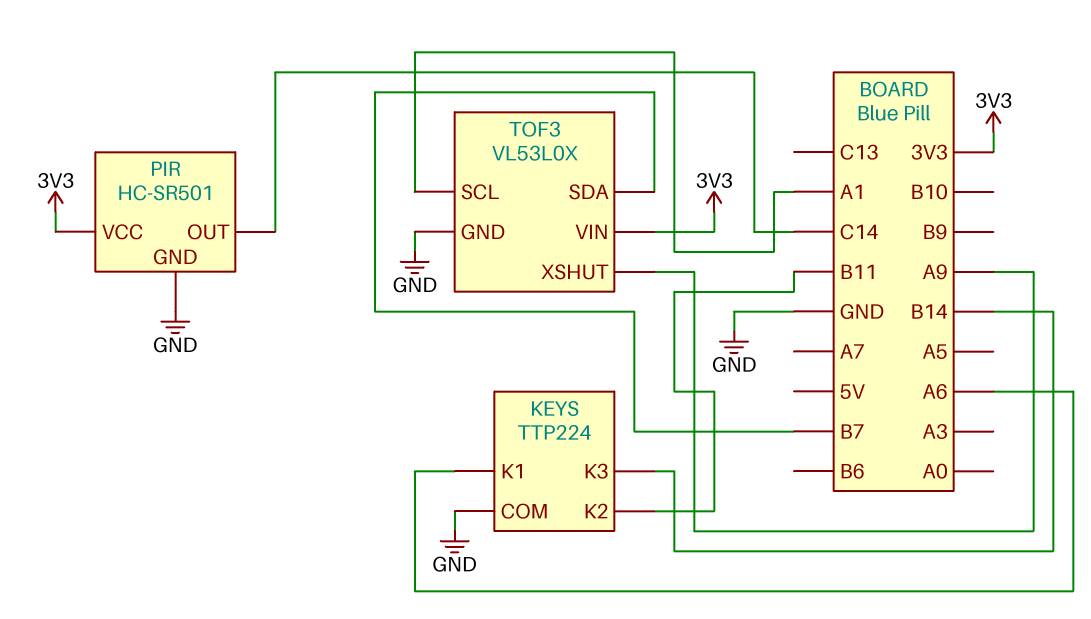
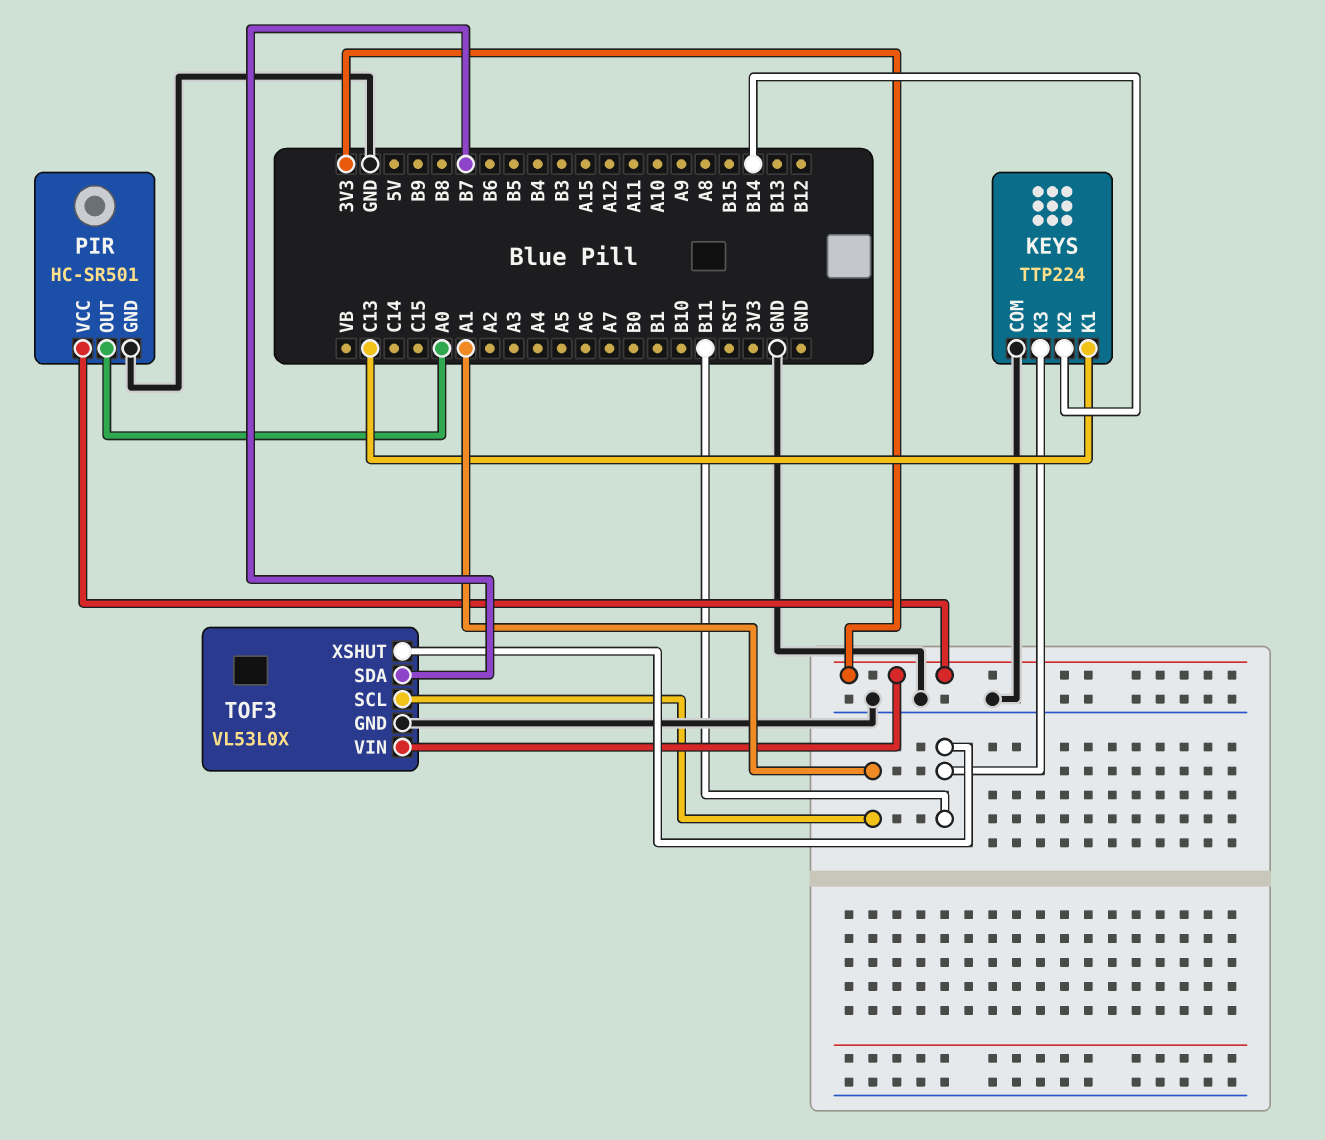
KEYS pin K1: A6 -> C13
KEYS pin K2: B11 -> B14
KEYS pin K3: B14 -> B11
PIR pin OUT: C14 -> A0
TOF3 pin XSHUT: A9 -> B11

